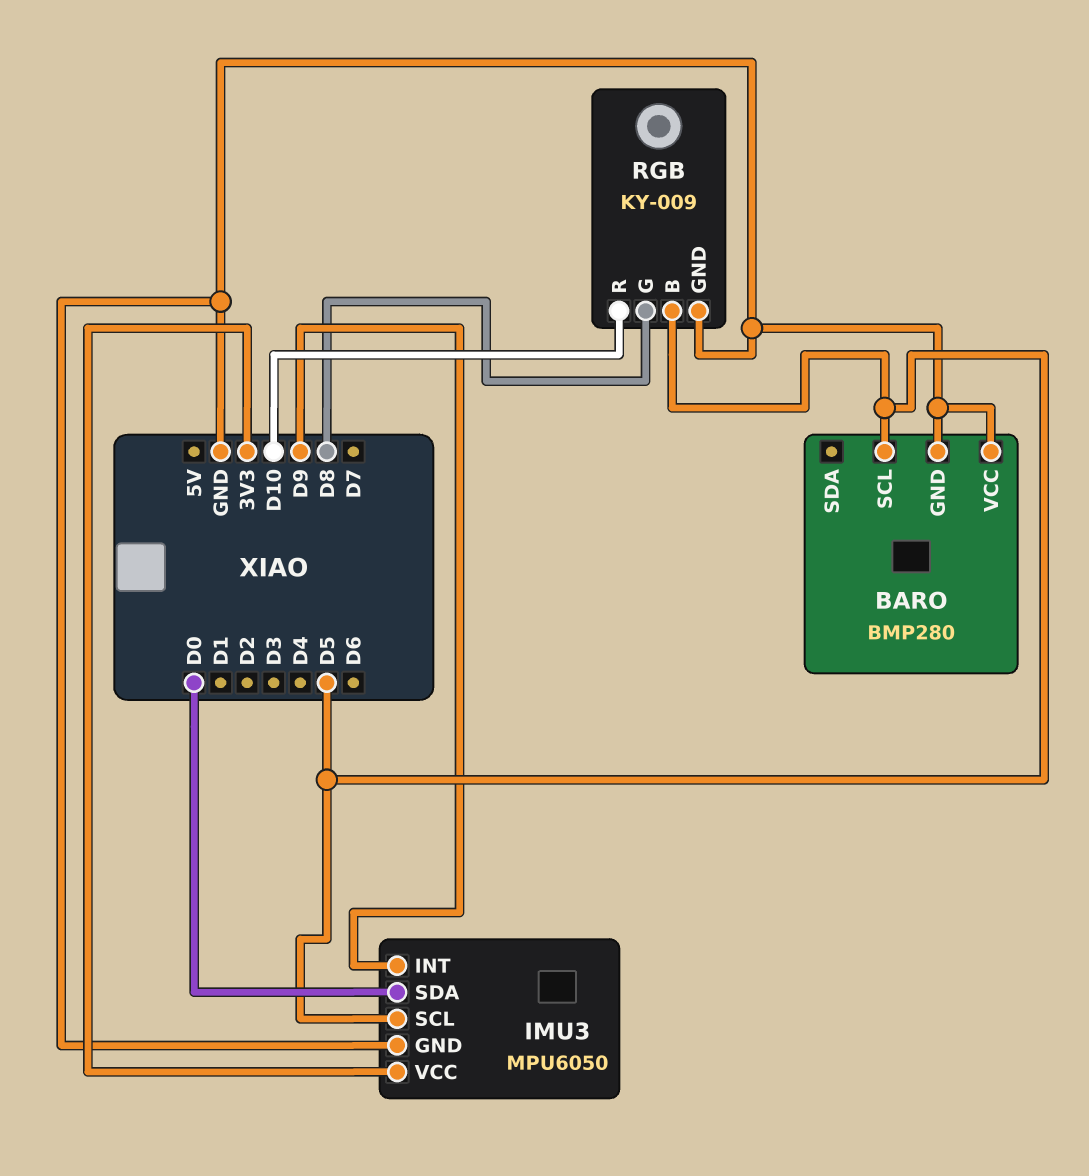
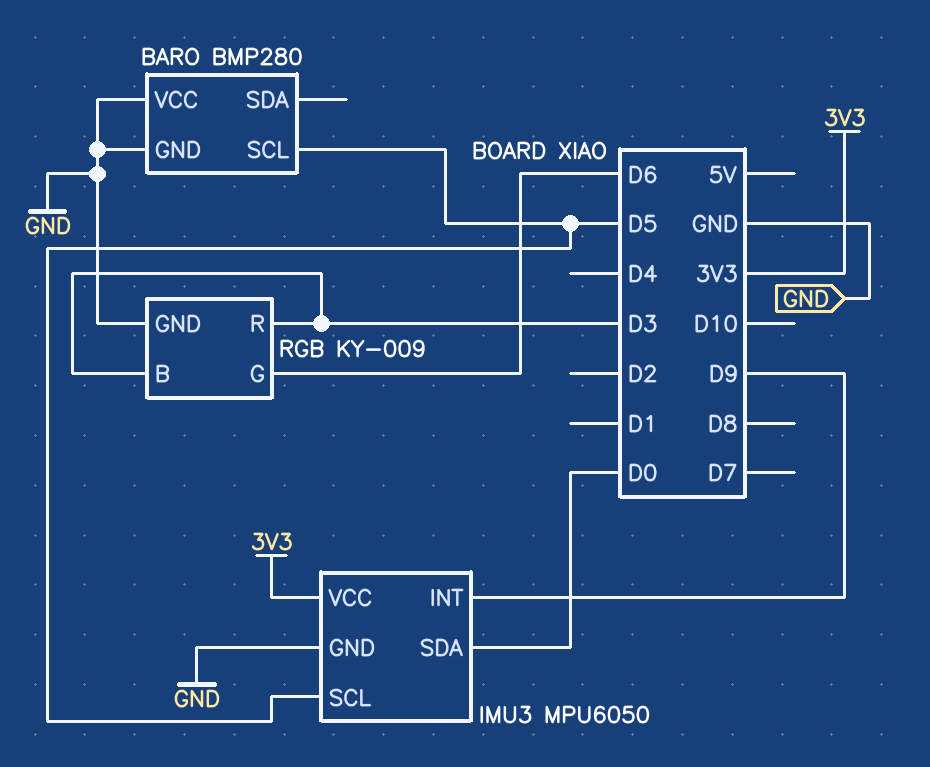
RGB pin B: D5 -> D3
RGB pin G: D8 -> D6
RGB pin R: D10 -> D3

